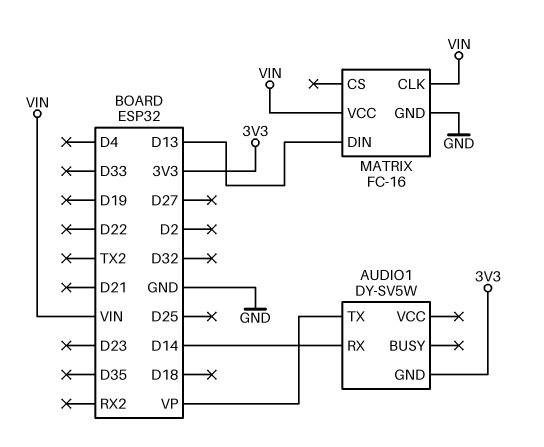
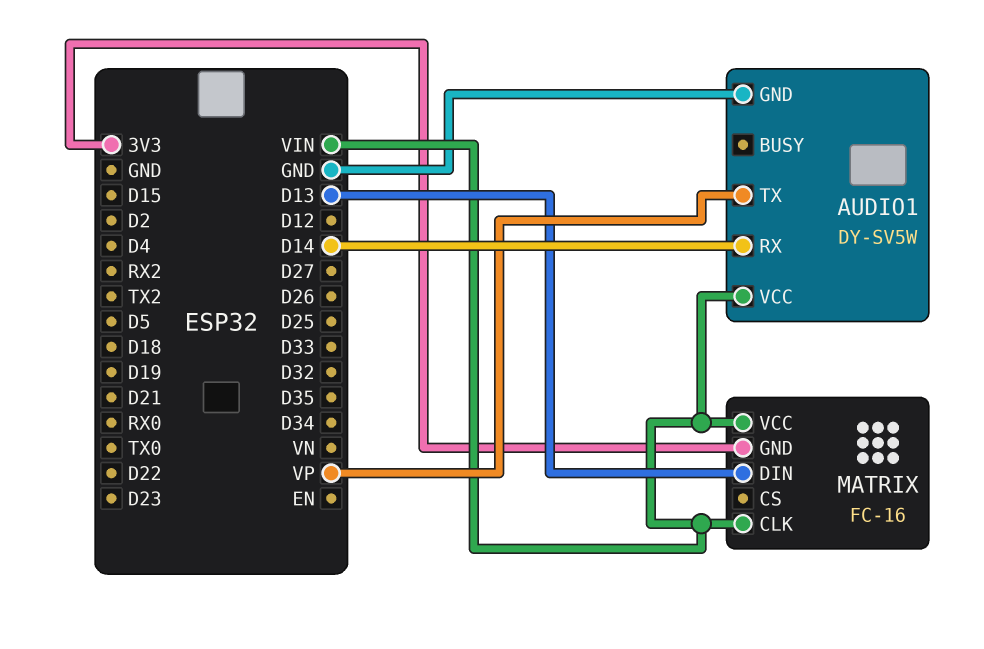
AUDIO1 pin GND: 3V3 -> GND
AUDIO1 pin VCC: none -> VIN
MATRIX pin GND: GND -> 3V3

